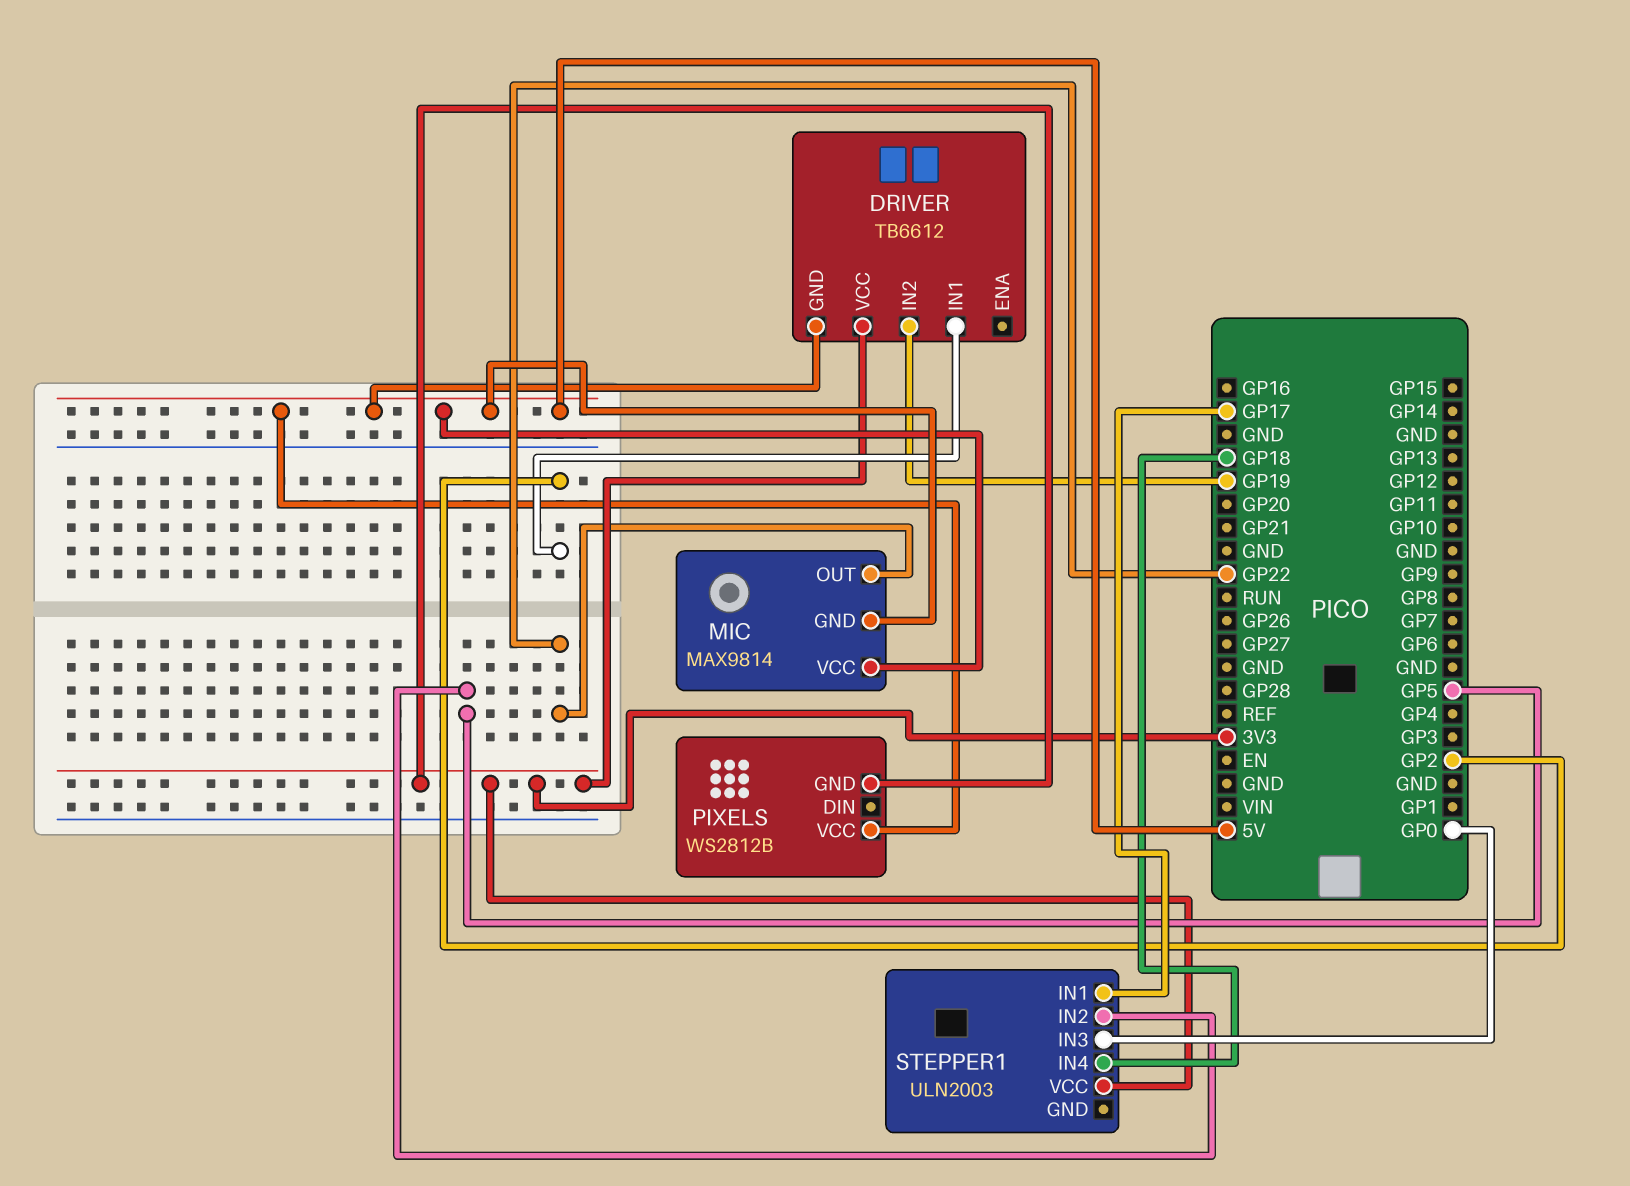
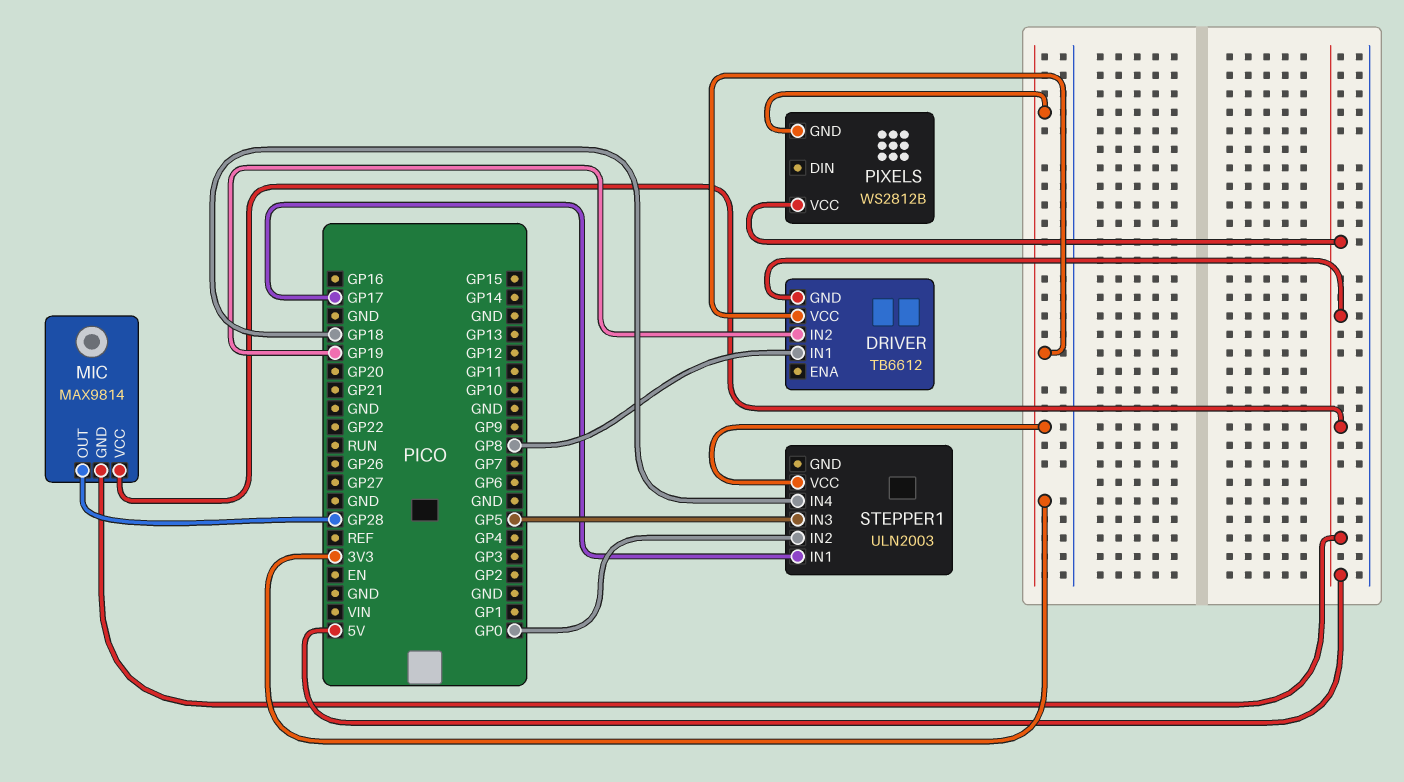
DRIVER pin IN1: GP2 -> GP8
MIC pin OUT: GP22 -> GP28
STEPPER1 pin IN2: GP5 -> GP0
STEPPER1 pin IN3: GP0 -> GP5

